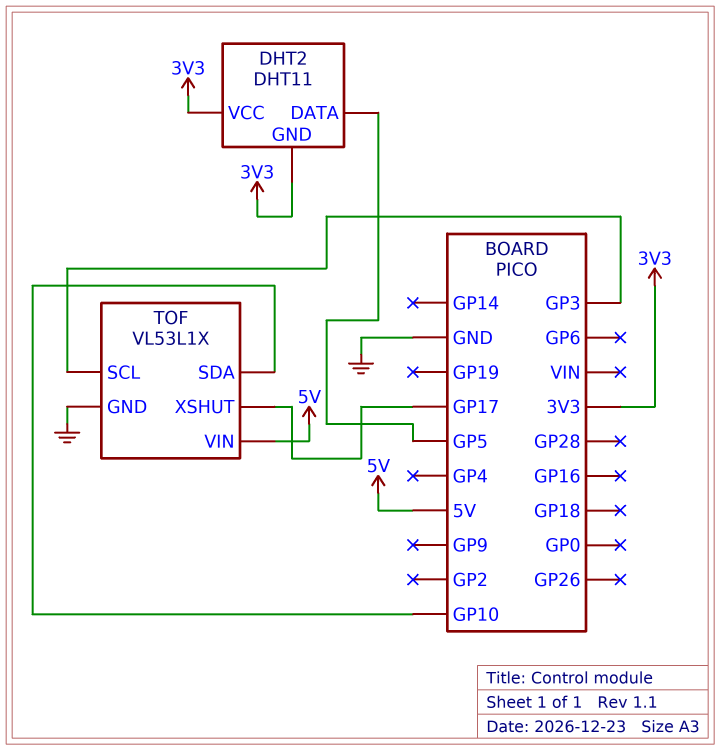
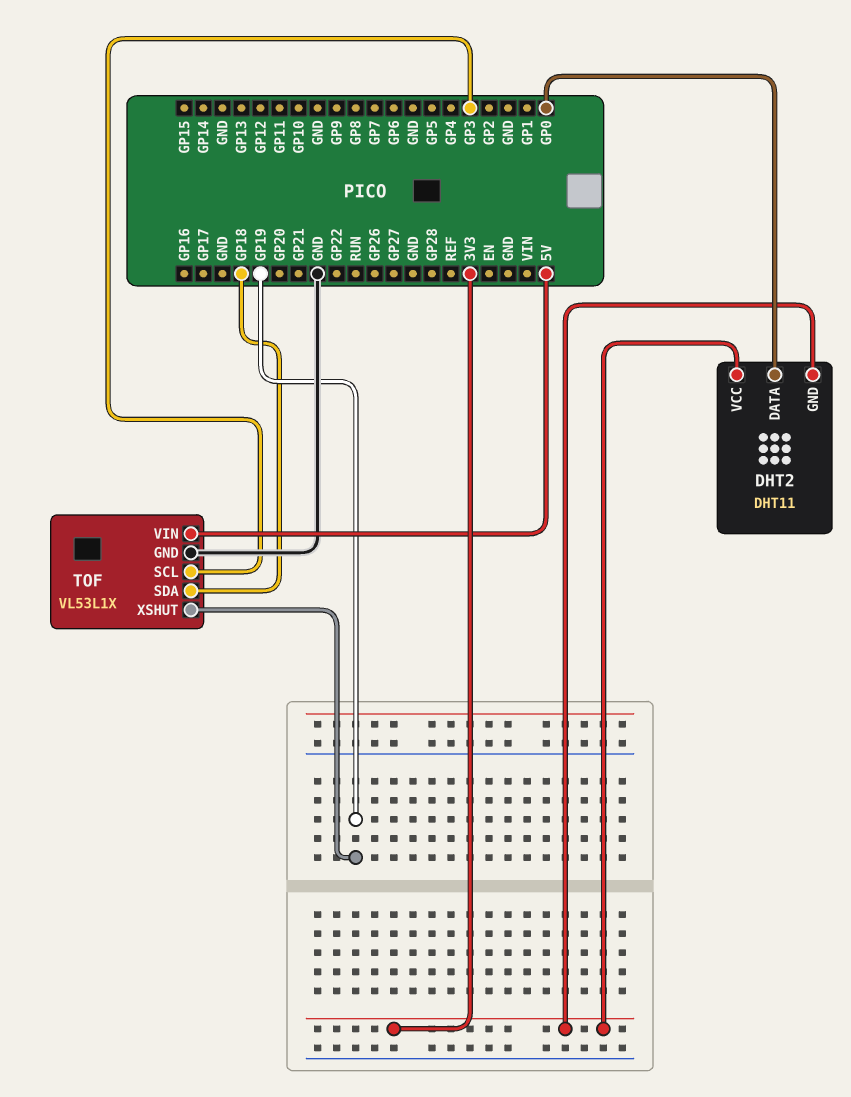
DHT2 pin DATA: GP5 -> GP0
TOF pin SDA: GP10 -> GP18
TOF pin XSHUT: GP17 -> GP19

